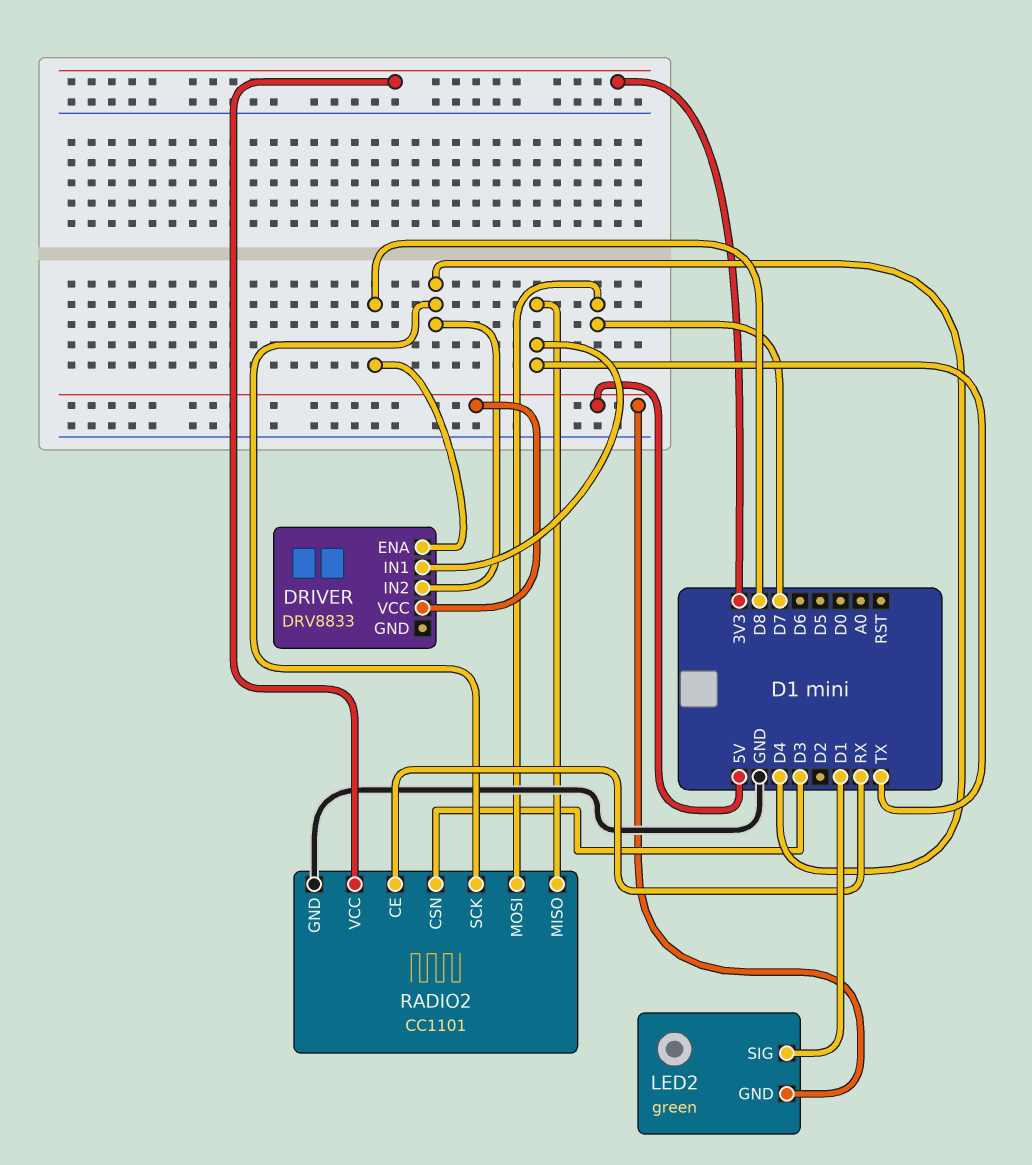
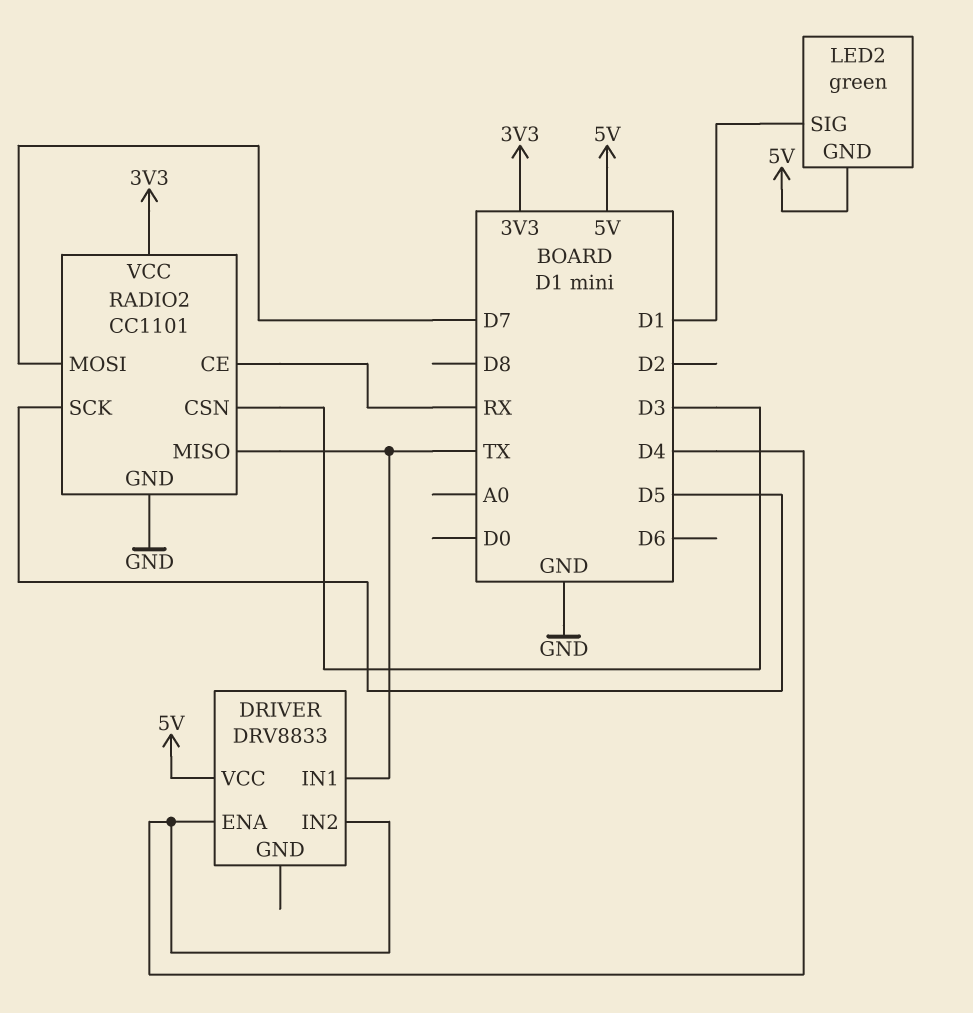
DRIVER pin ENA: D8 -> D4
RADIO2 pin SCK: D4 -> D5

